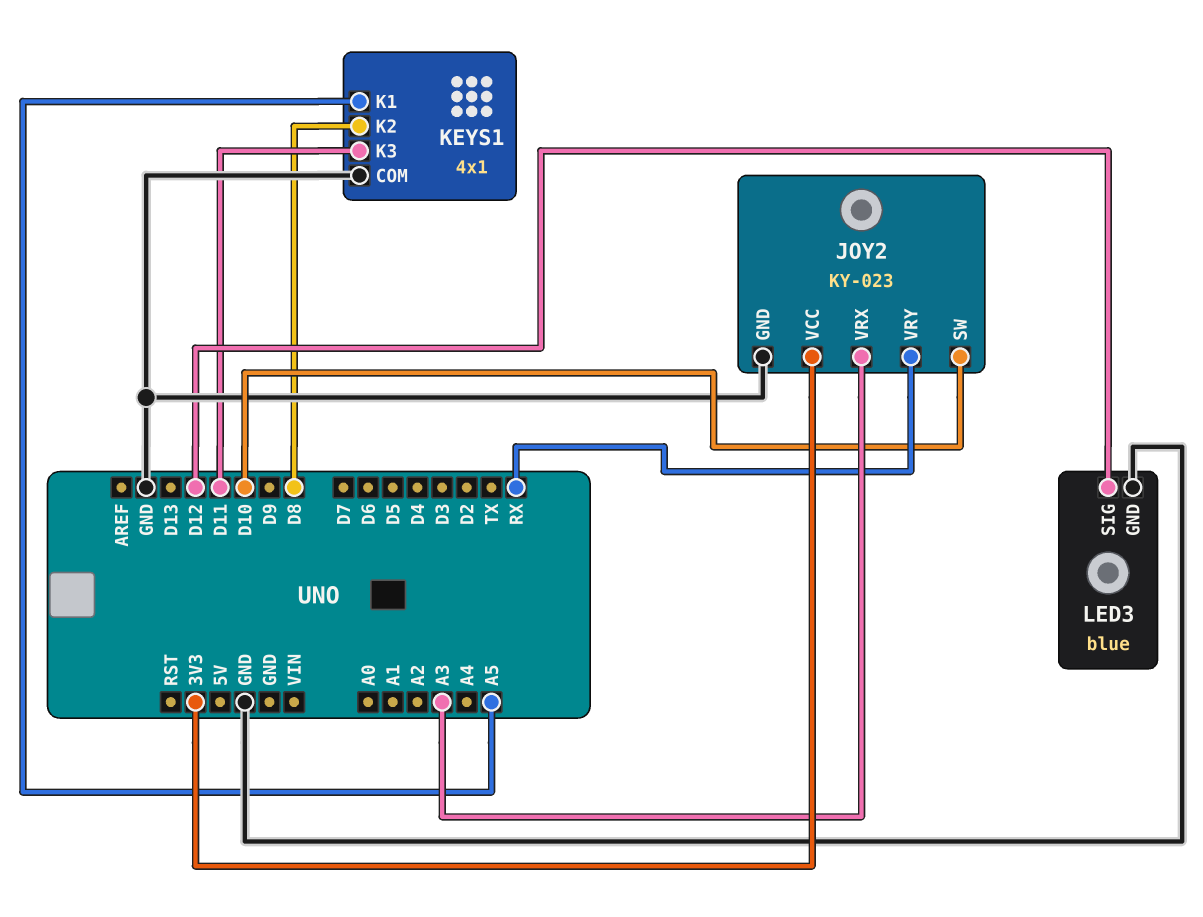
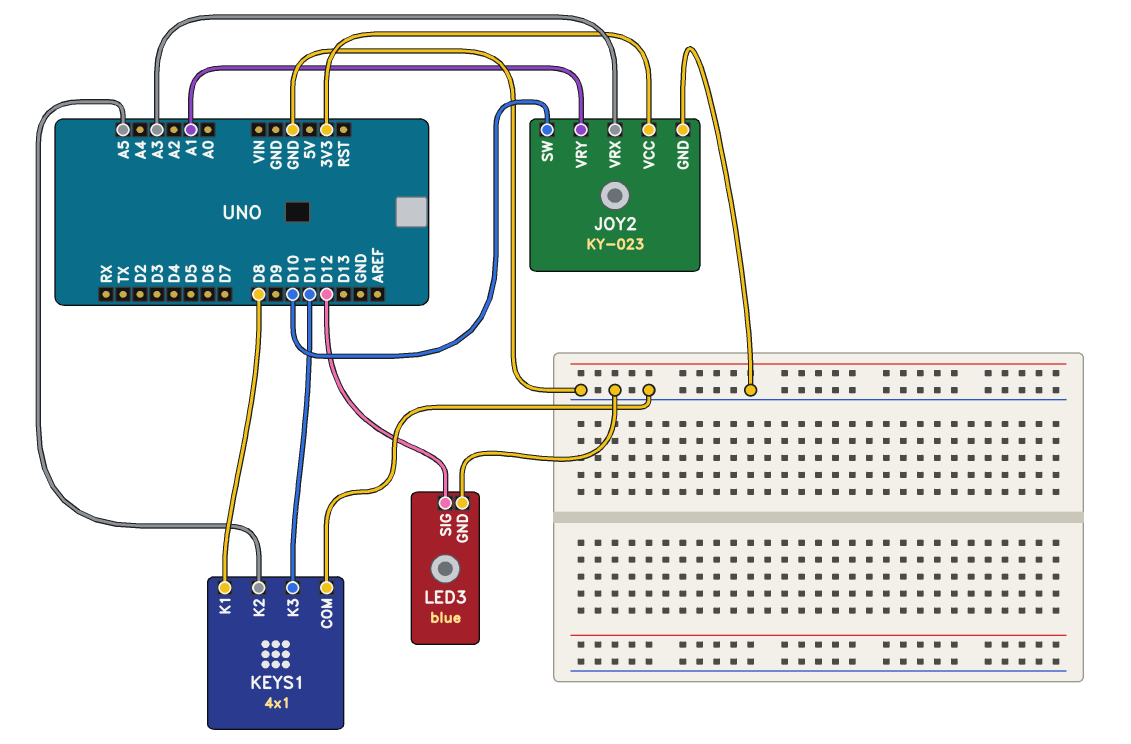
JOY2 pin VRY: RX -> A1
KEYS1 pin K1: A5 -> D8
KEYS1 pin K2: D8 -> A5

